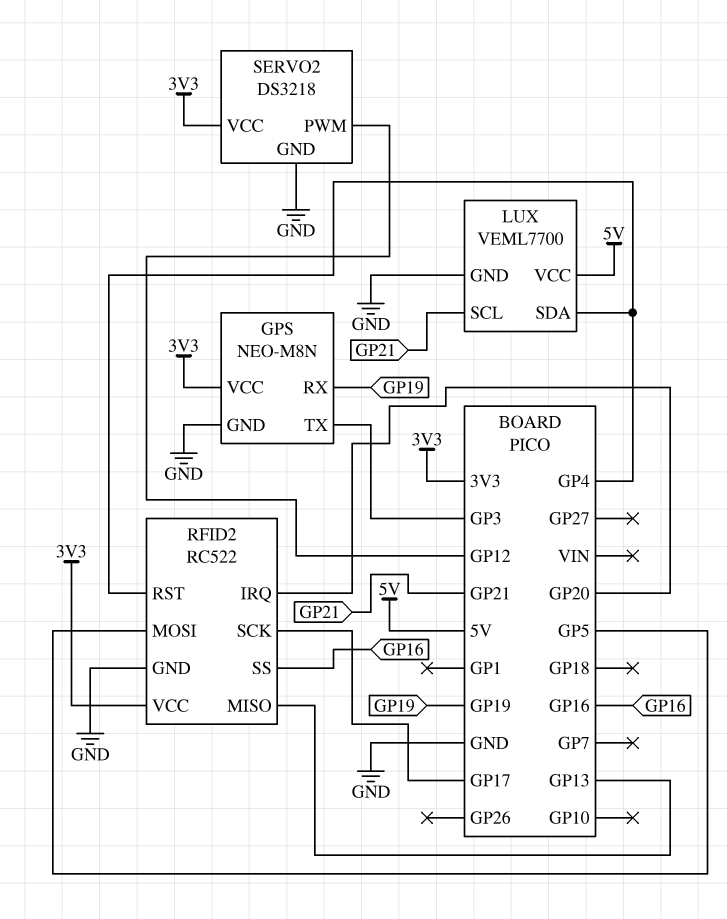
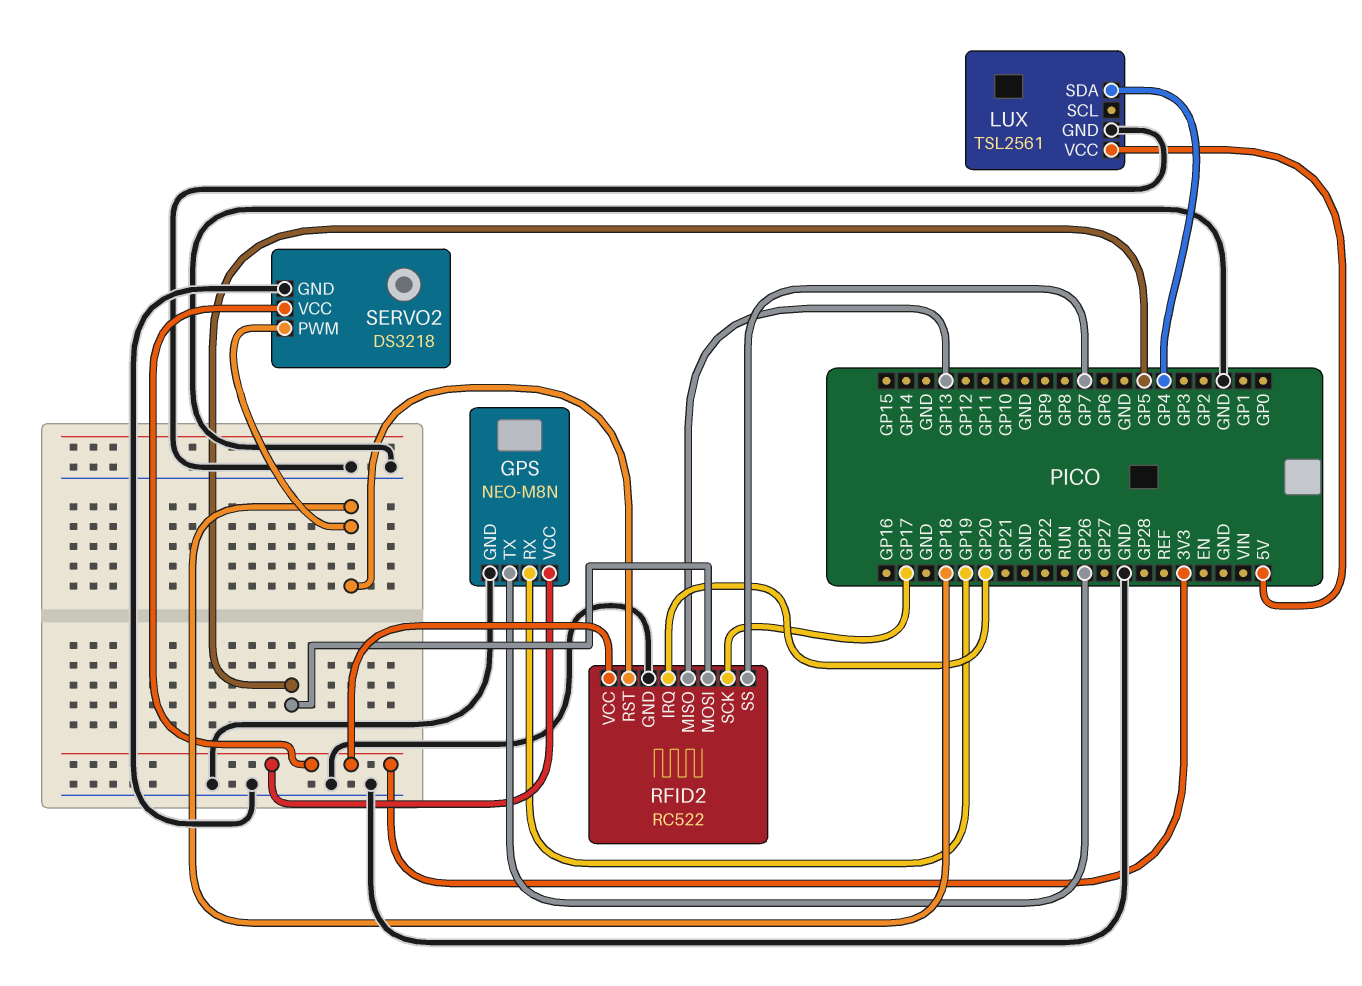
GPS pin TX: GP3 -> GP26
LUX: VEML7700 -> TSL2561
LUX pin SCL: GP21 -> none
RFID2 pin RST: GP4 -> GP18
RFID2 pin SS: GP16 -> GP7
SERVO2 pin PWM: GP12 -> GP18

